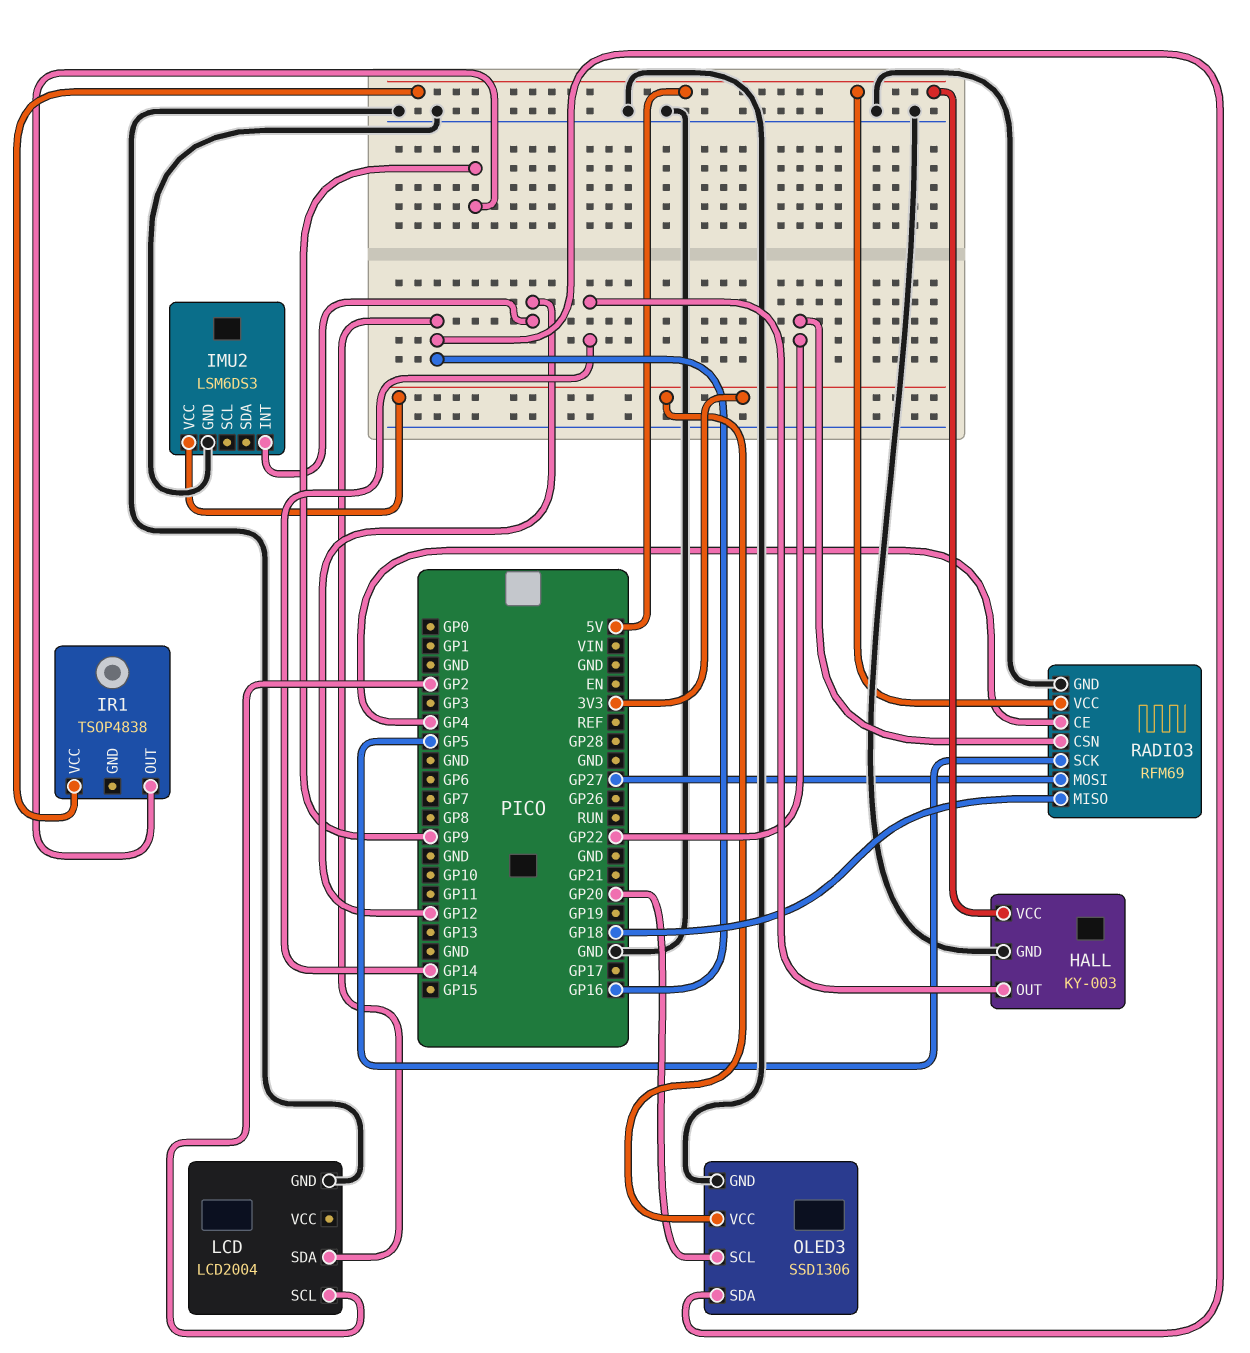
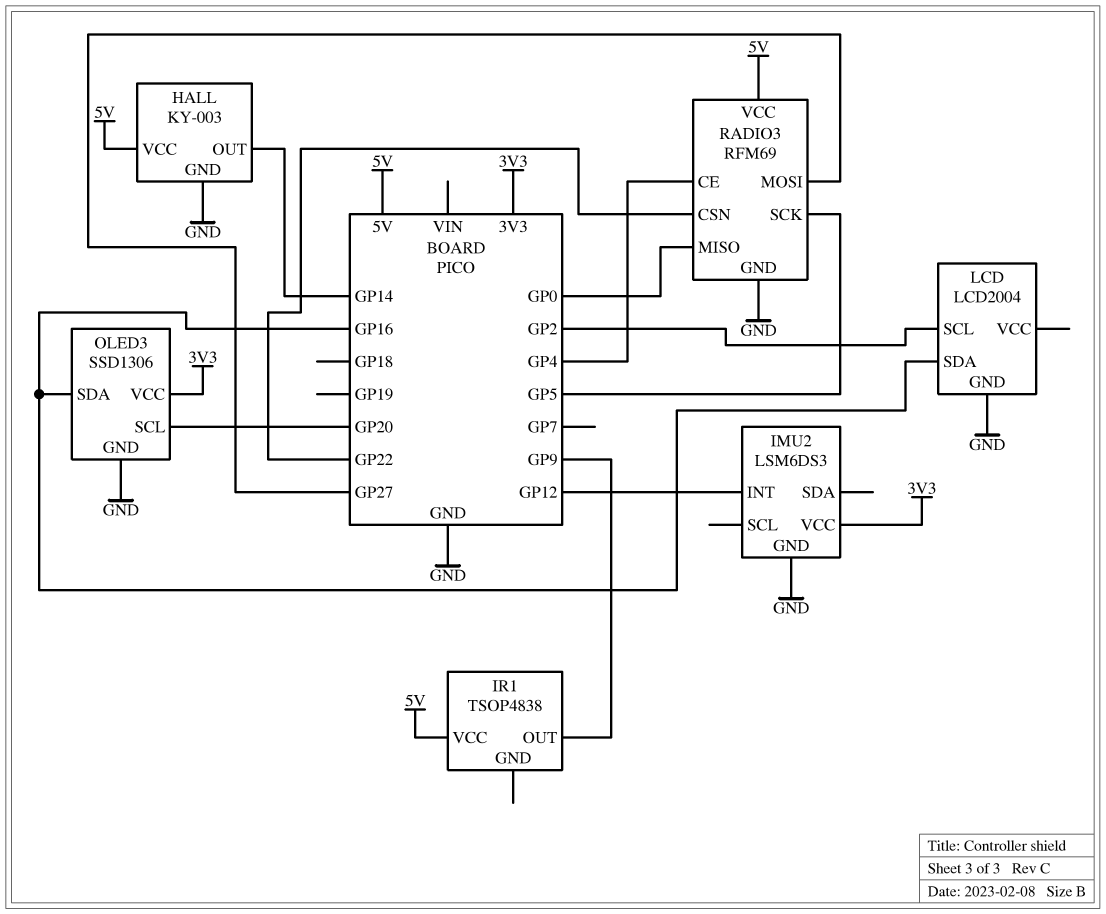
RADIO3 pin MISO: GP18 -> GP0

